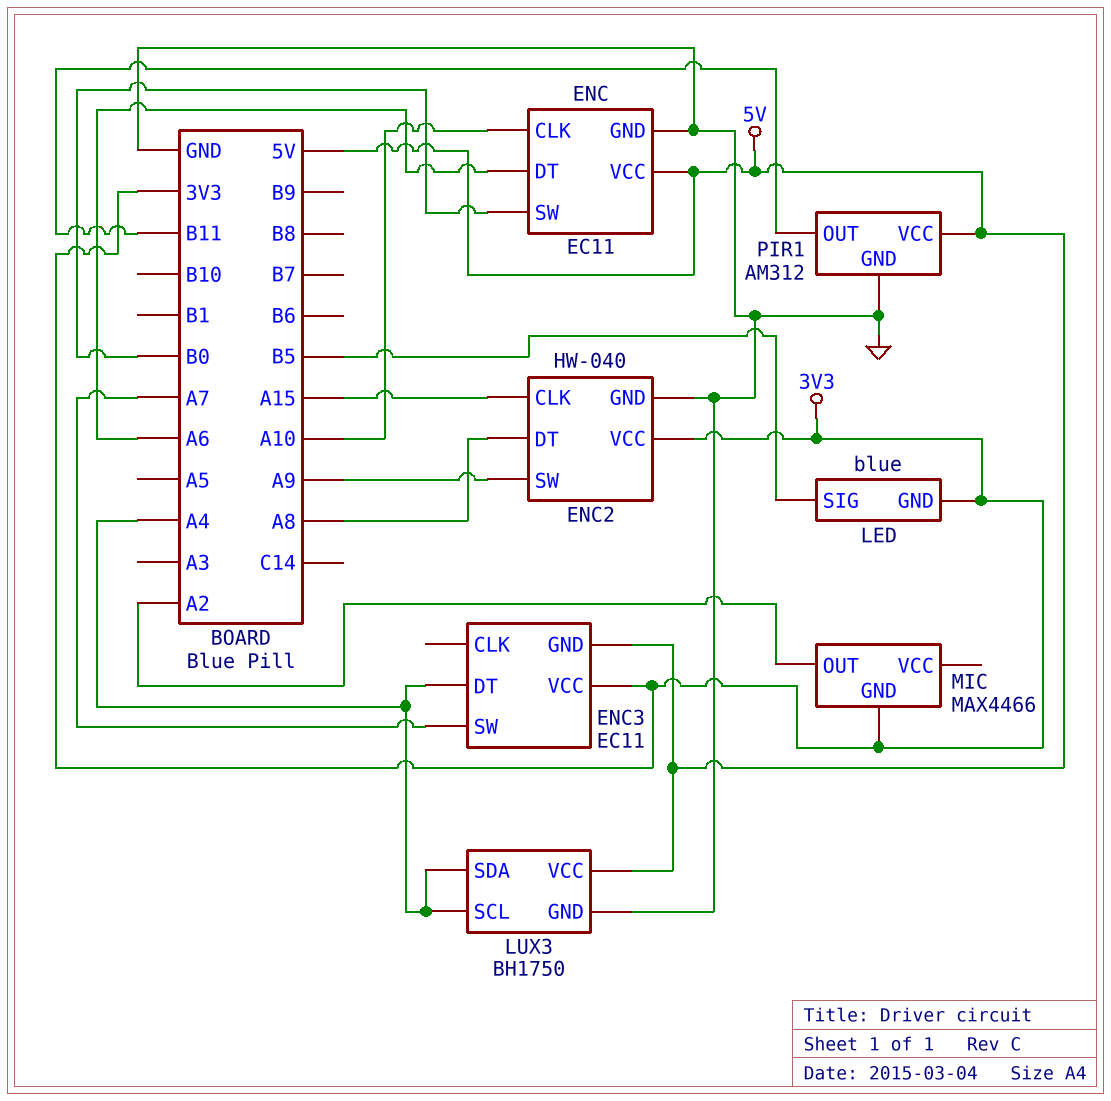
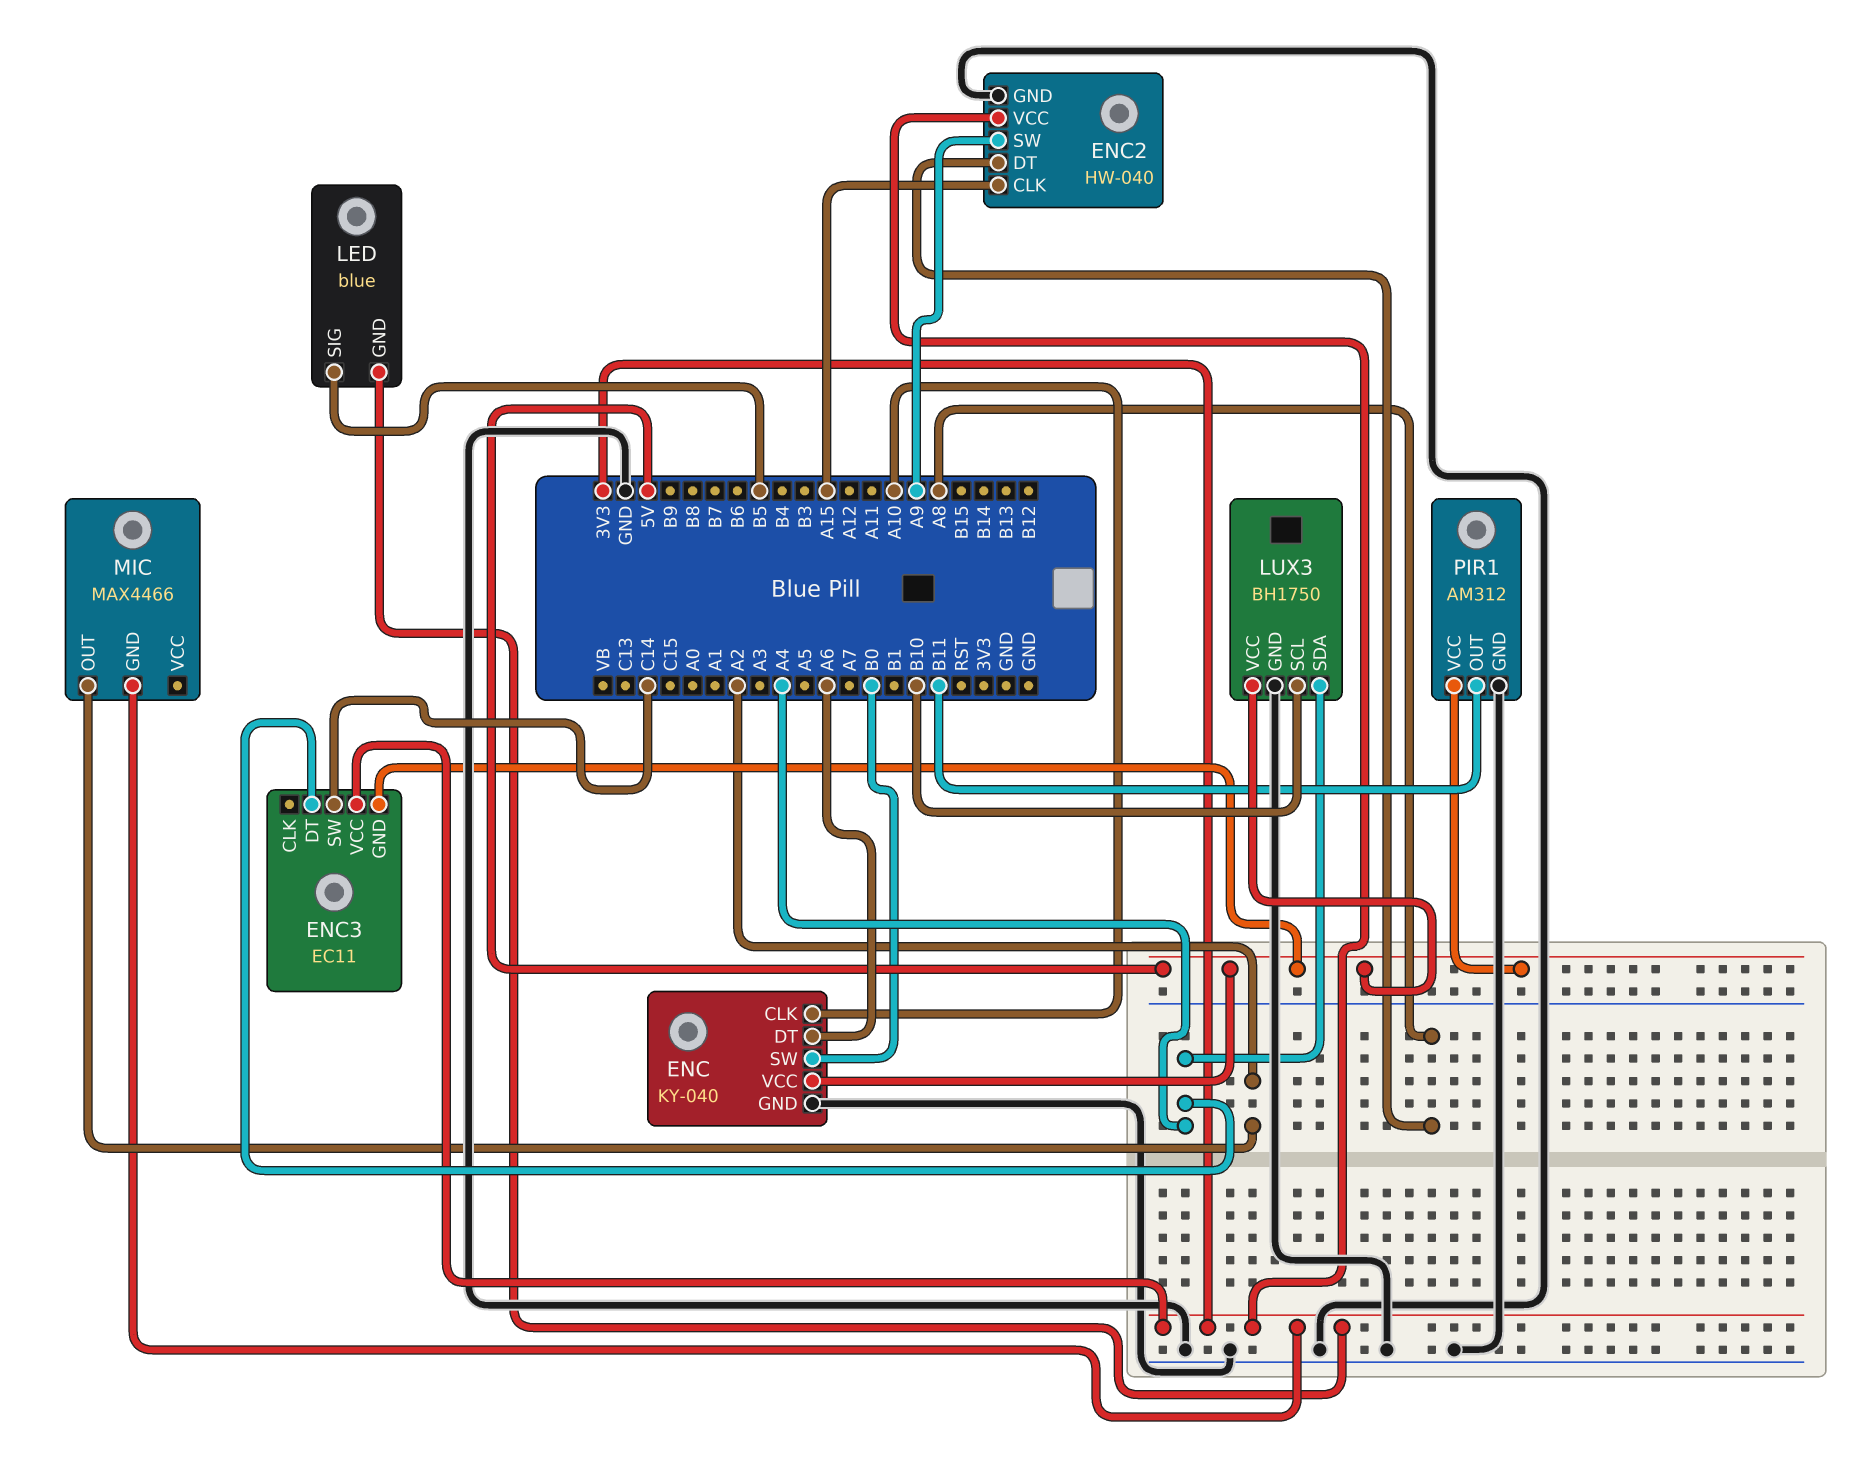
ENC: EC11 -> KY-040
ENC3 pin SW: A7 -> C14
LUX3 pin SCL: A4 -> B10

